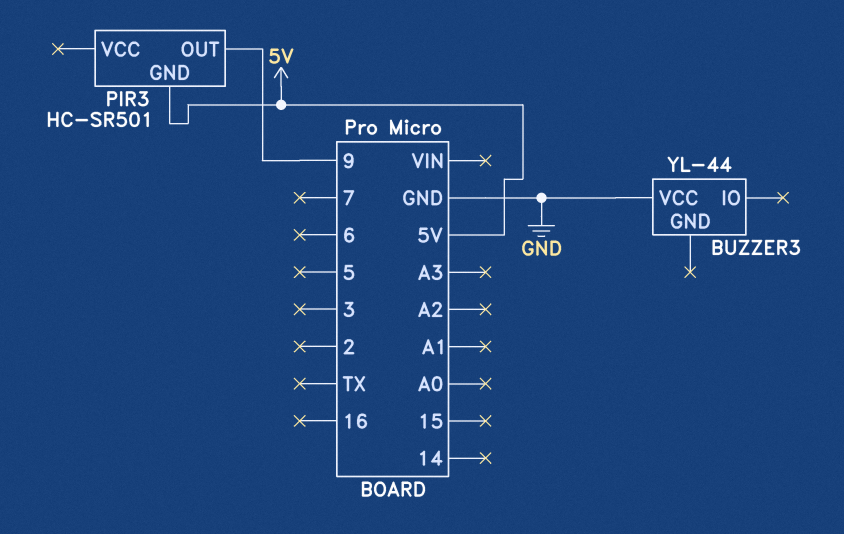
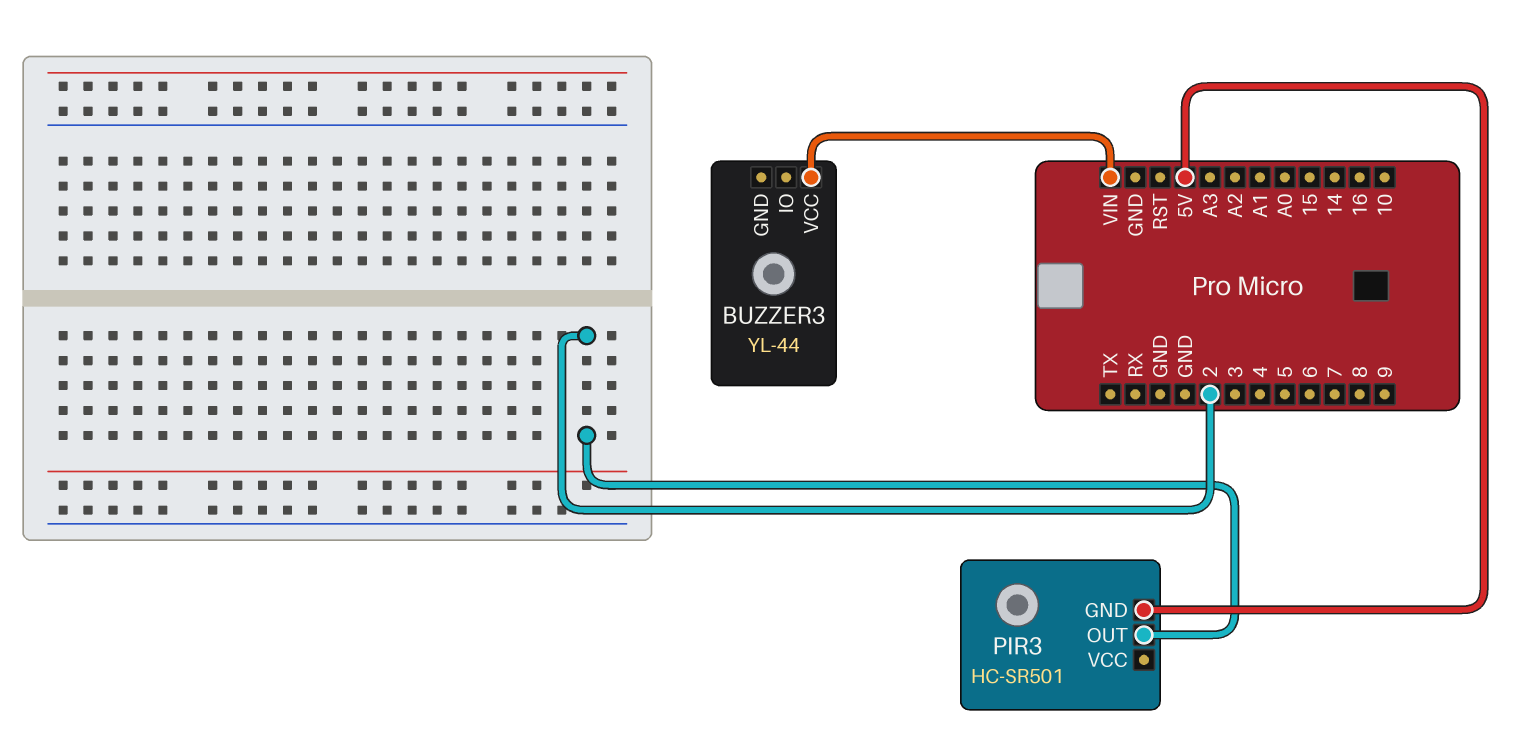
BUZZER3 pin VCC: GND -> VIN
PIR3 pin OUT: 9 -> 2

